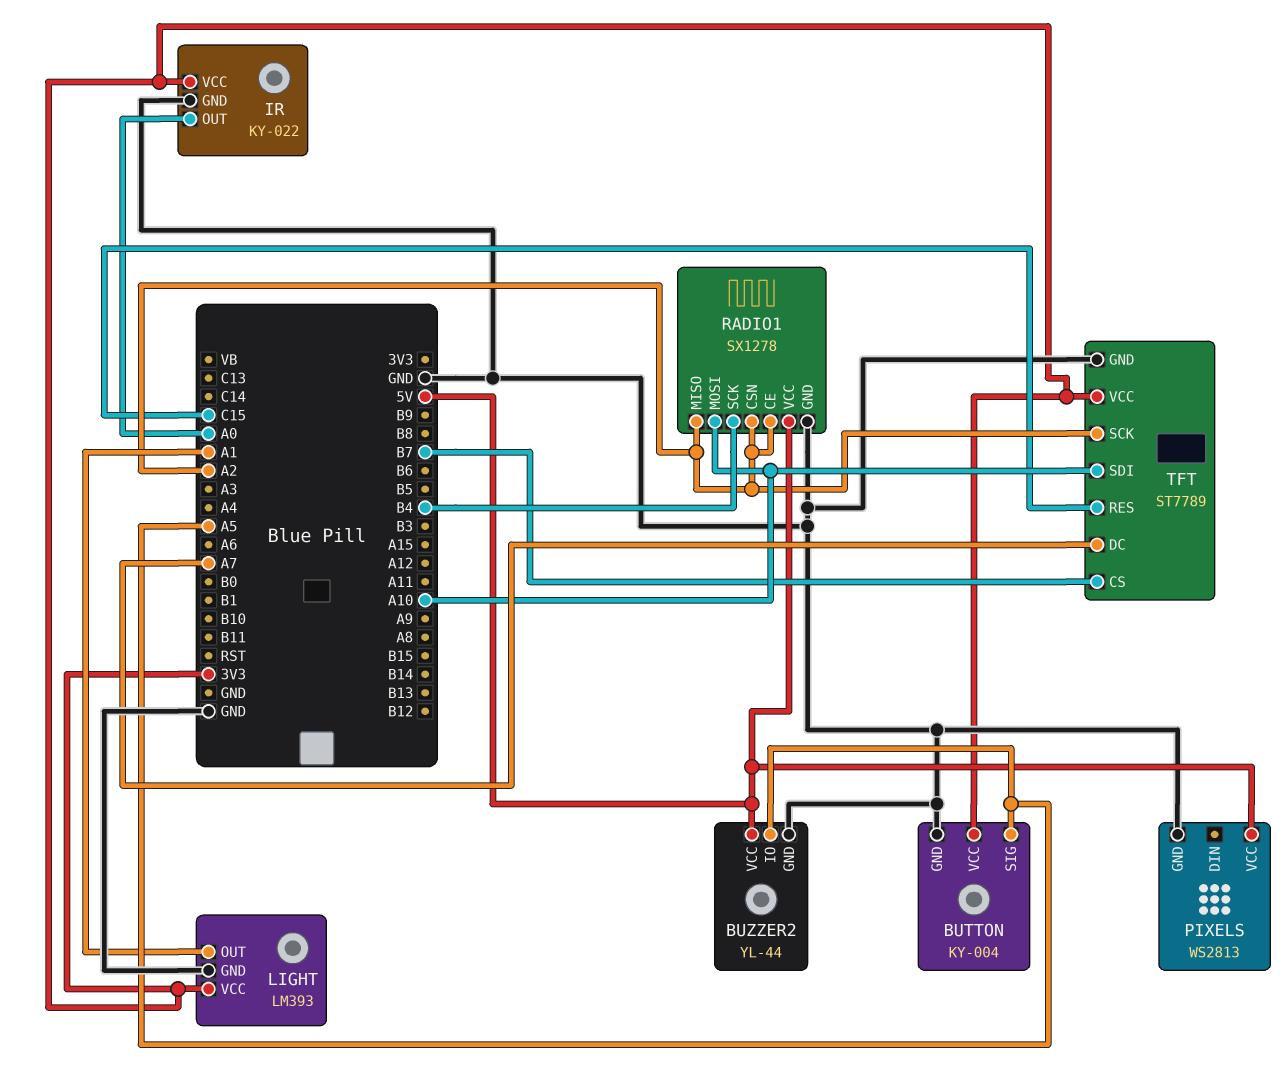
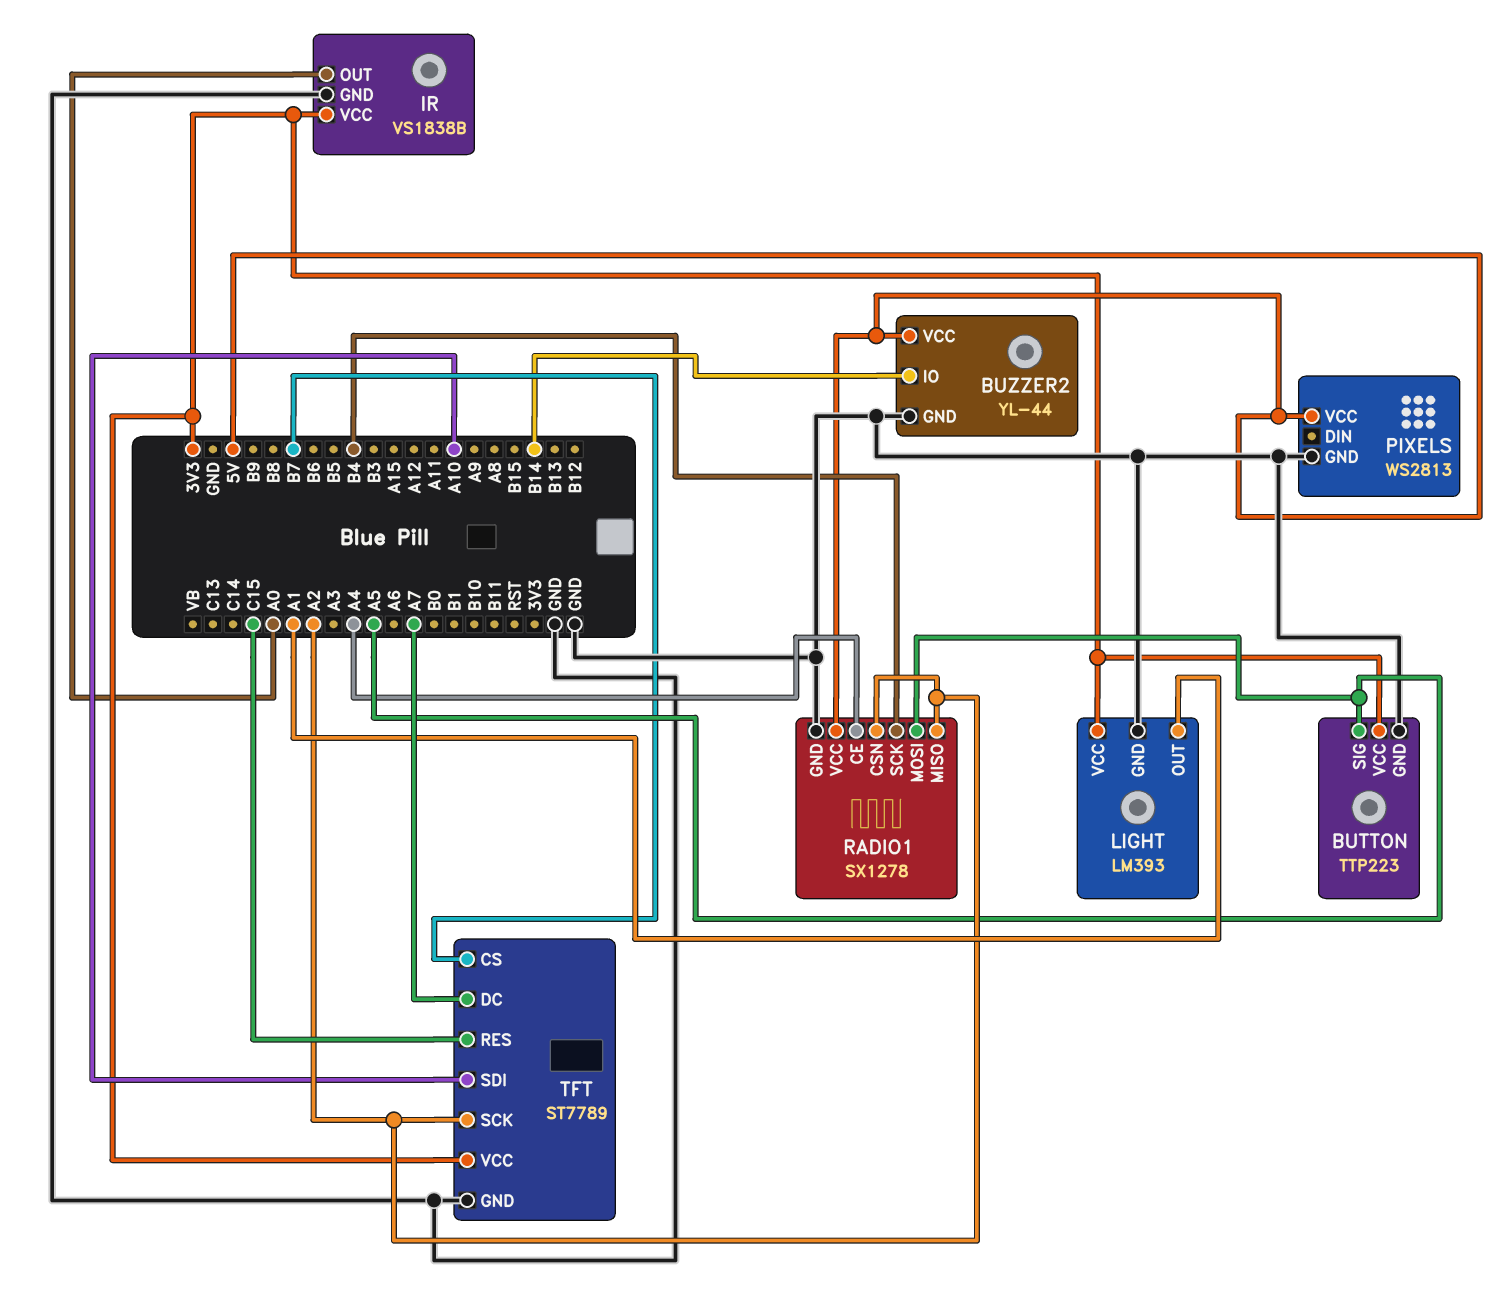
BUTTON: KY-004 -> TTP223
BUZZER2 pin IO: A5 -> B14
IR: KY-022 -> VS1838B
RADIO1 pin CE: A2 -> A4
RADIO1 pin MOSI: A10 -> A5

